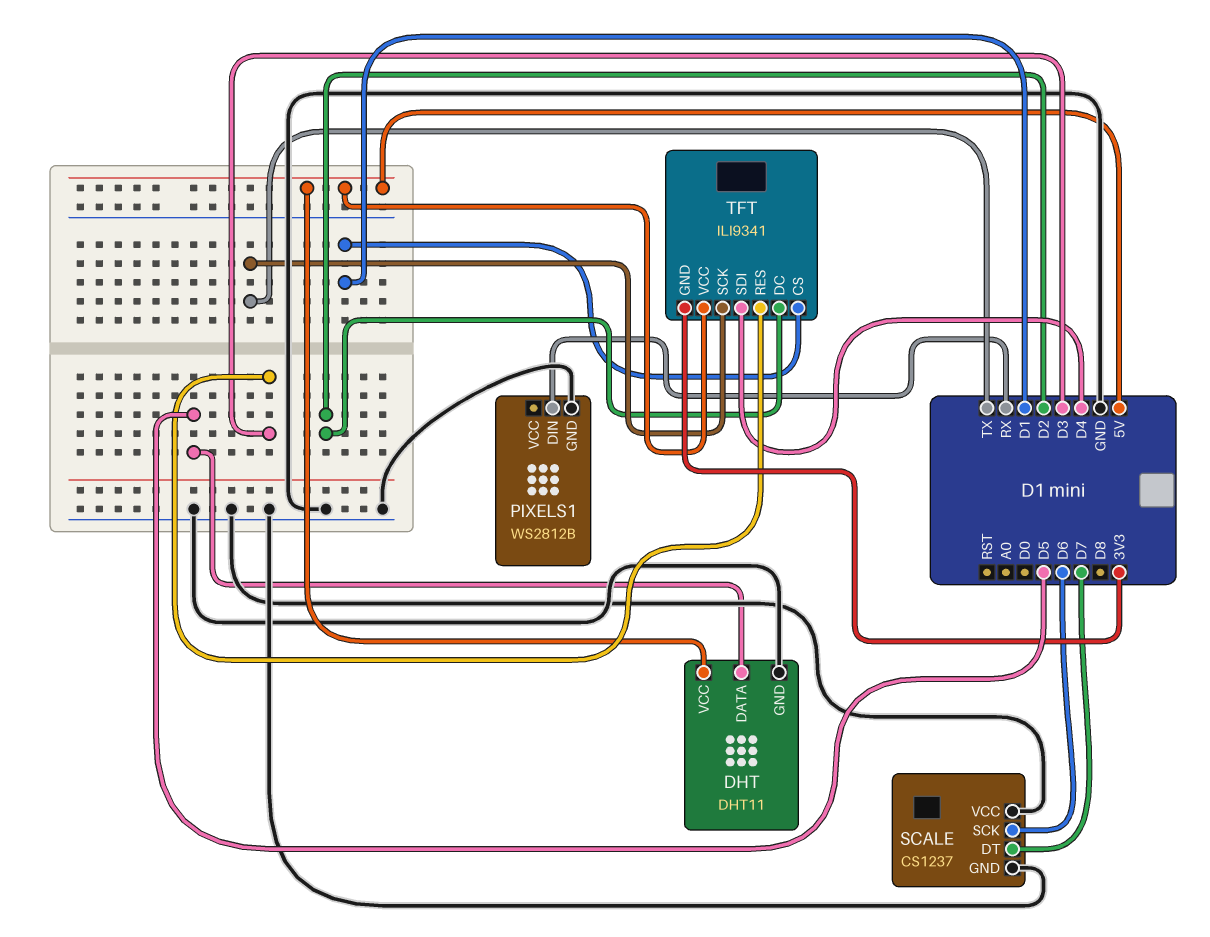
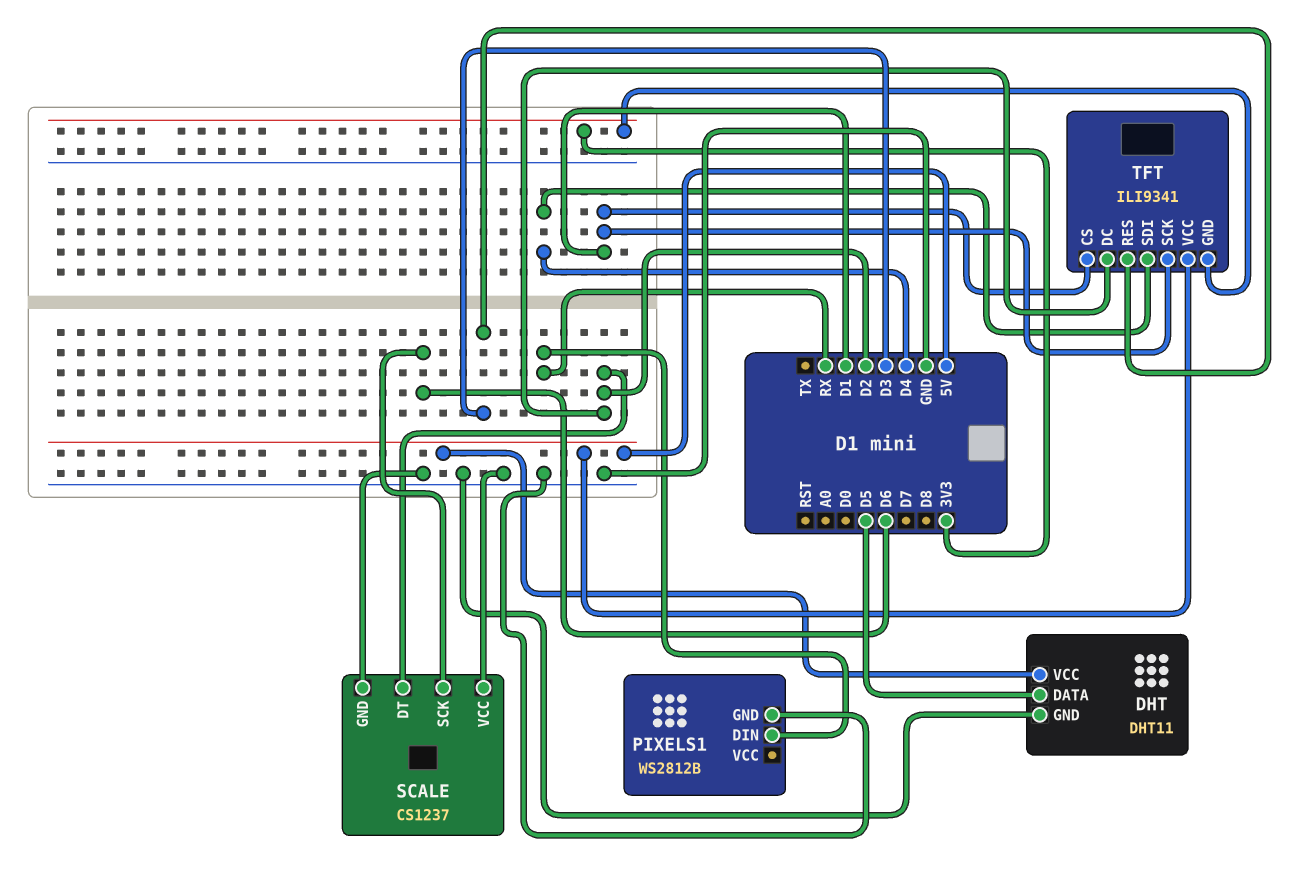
SCALE pin DT: D7 -> D2
TFT pin SCK: TX -> D1

